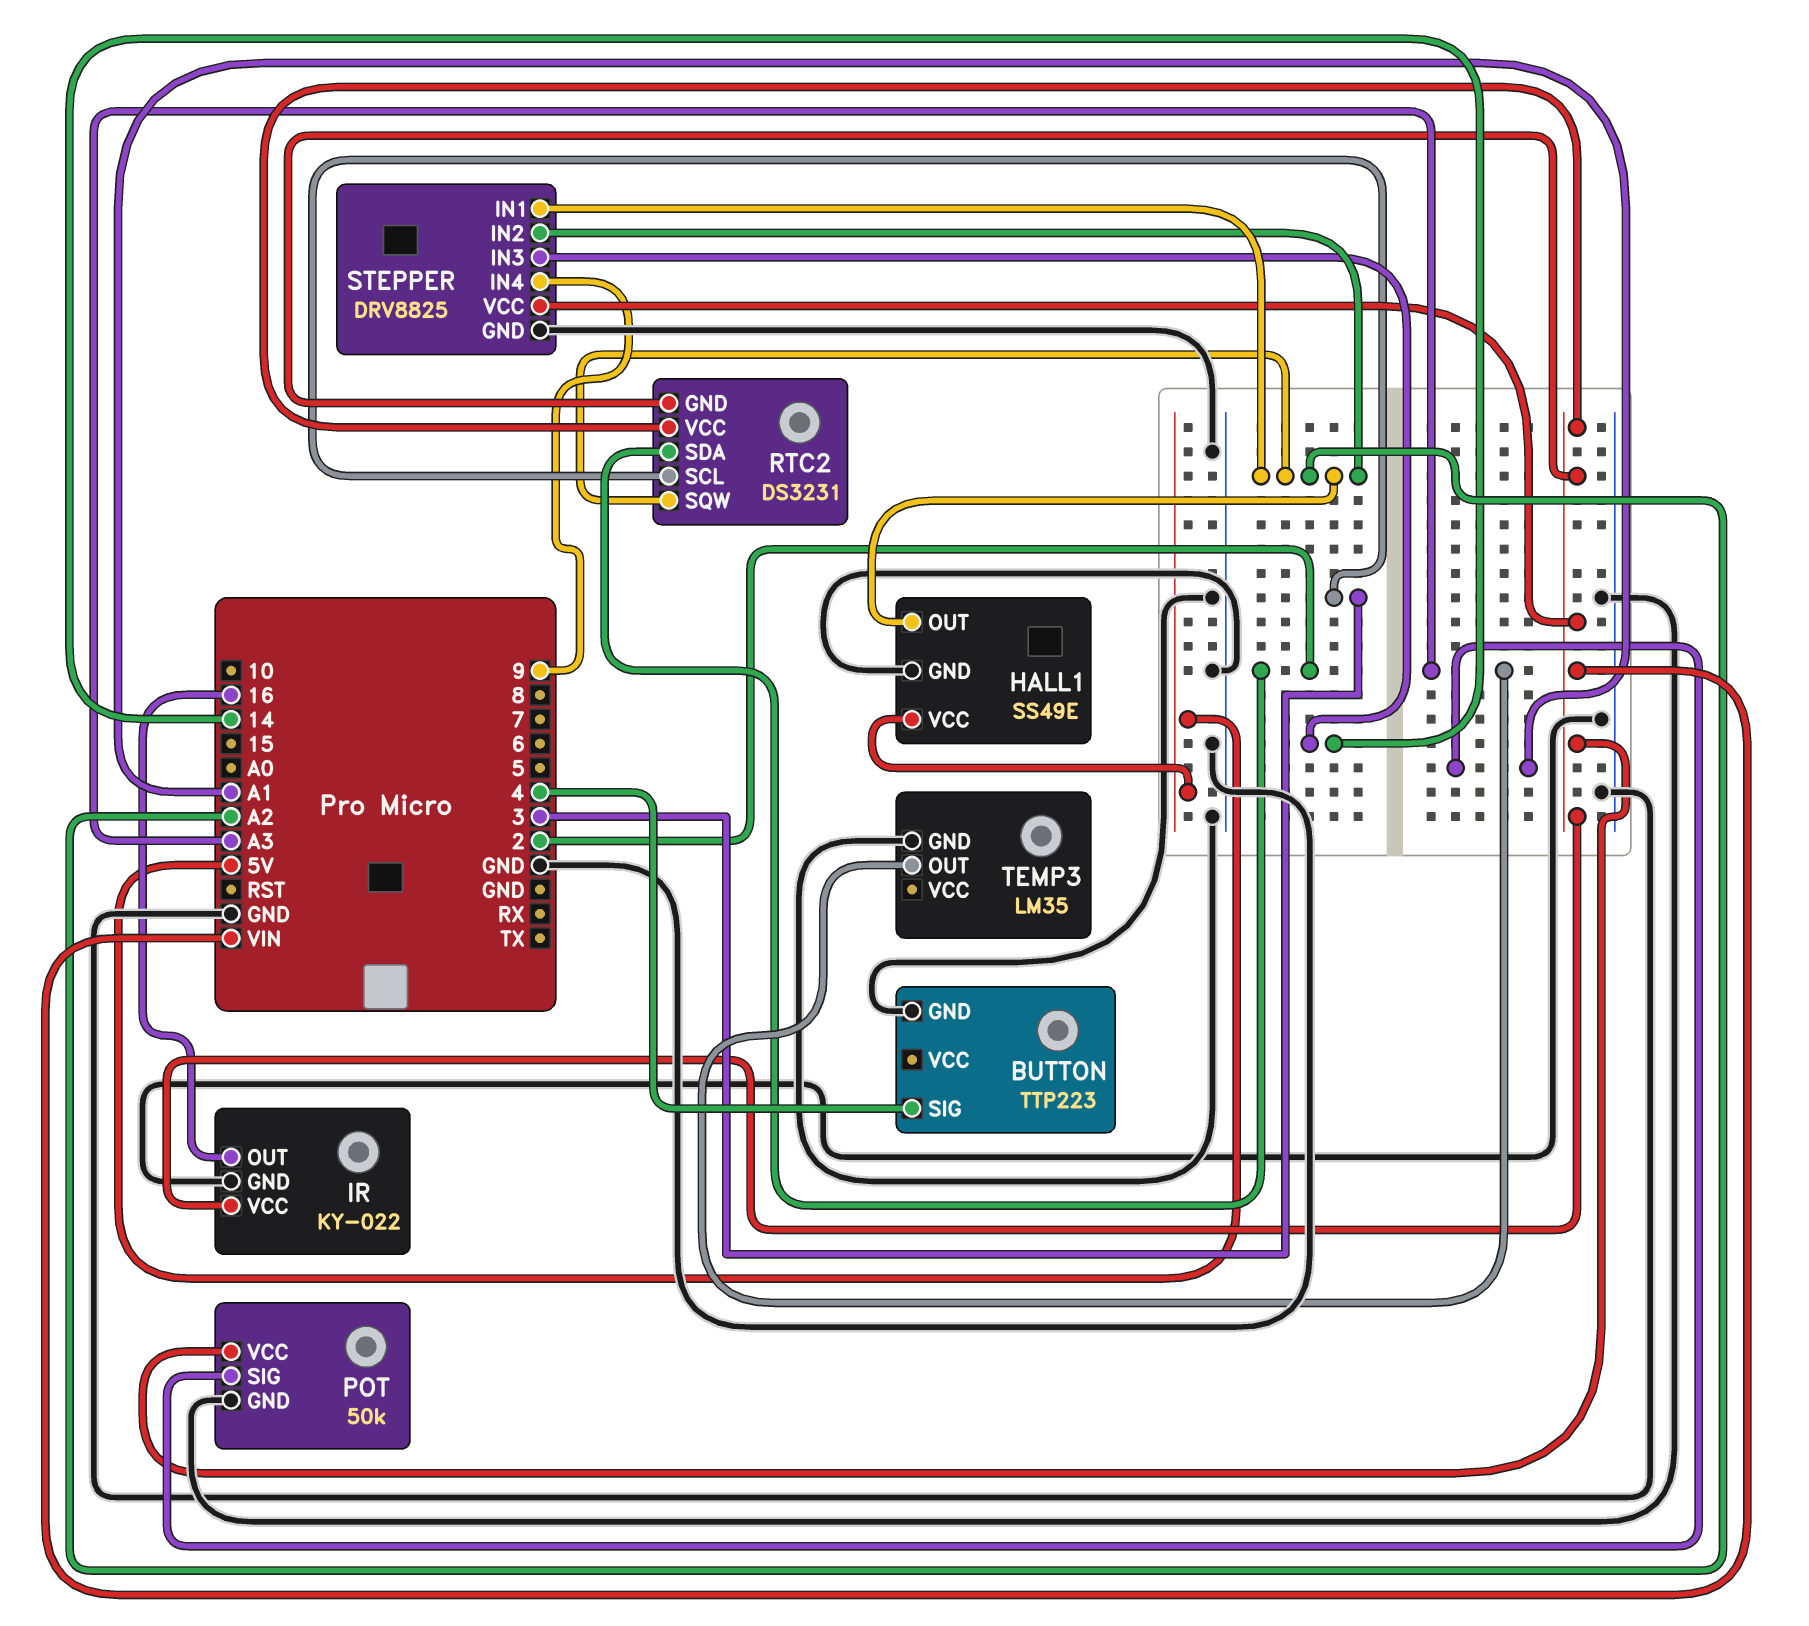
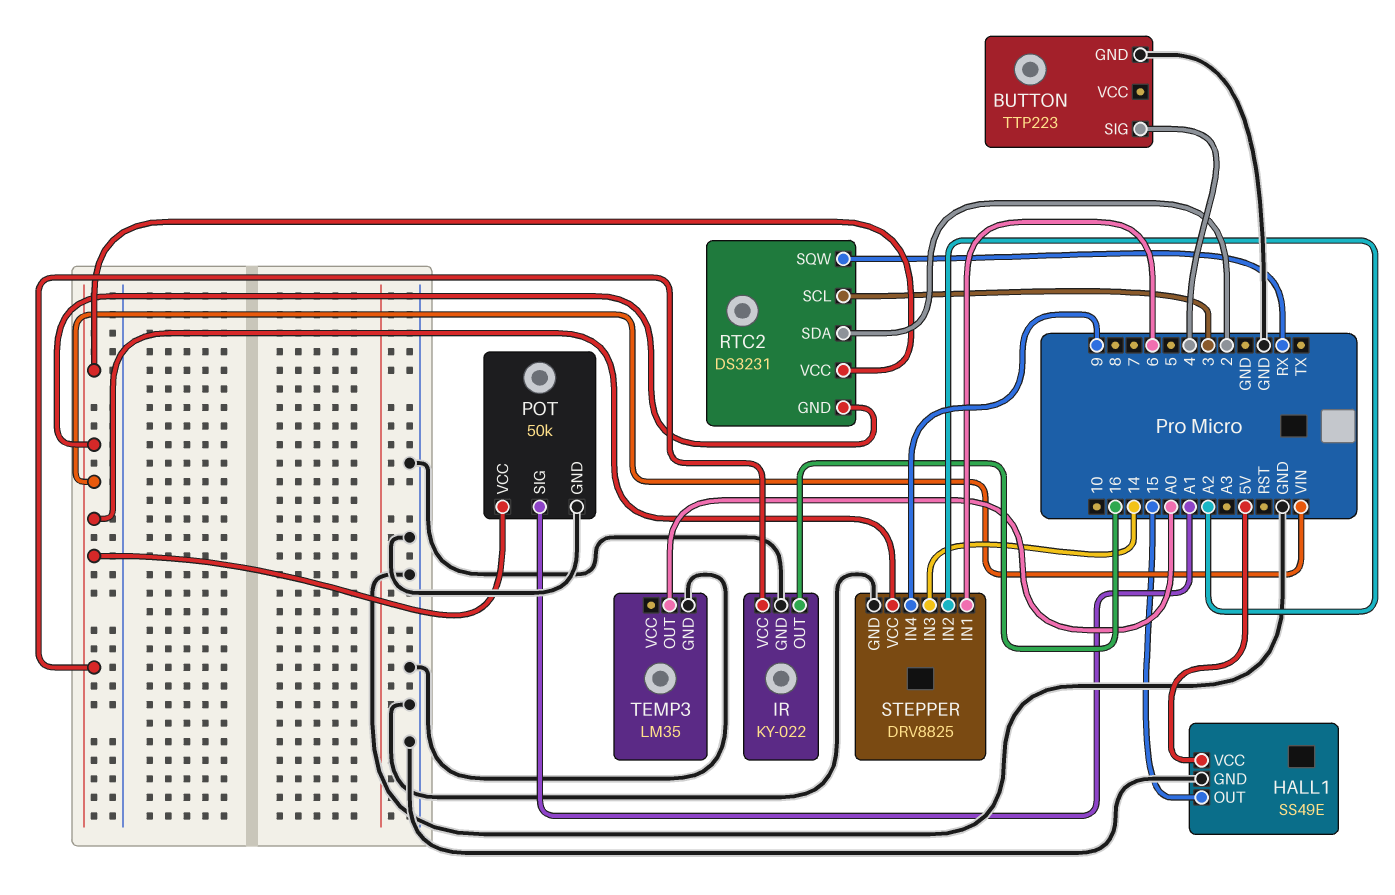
HALL1 pin OUT: A2 -> 15
RTC2 pin SQW: A2 -> RX
STEPPER pin IN1: A2 -> 6
TEMP3 pin OUT: A3 -> A0

